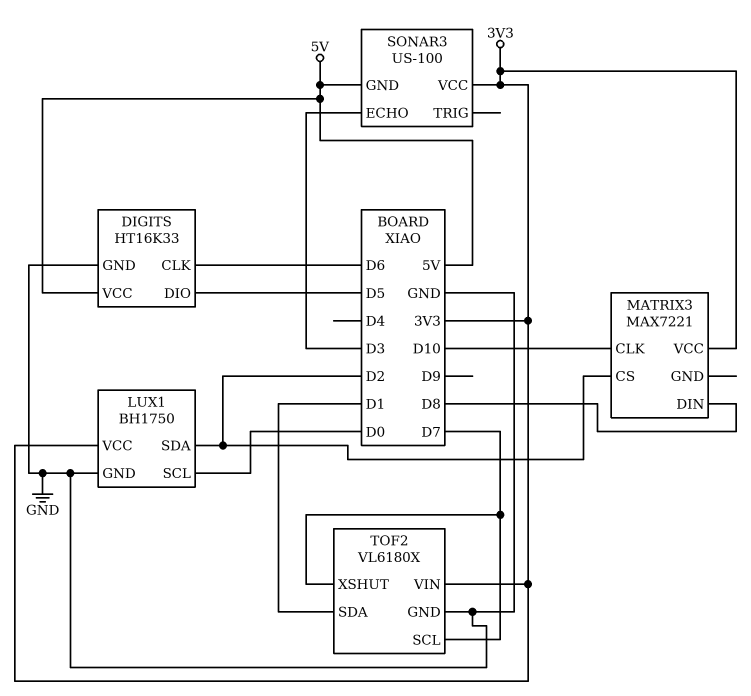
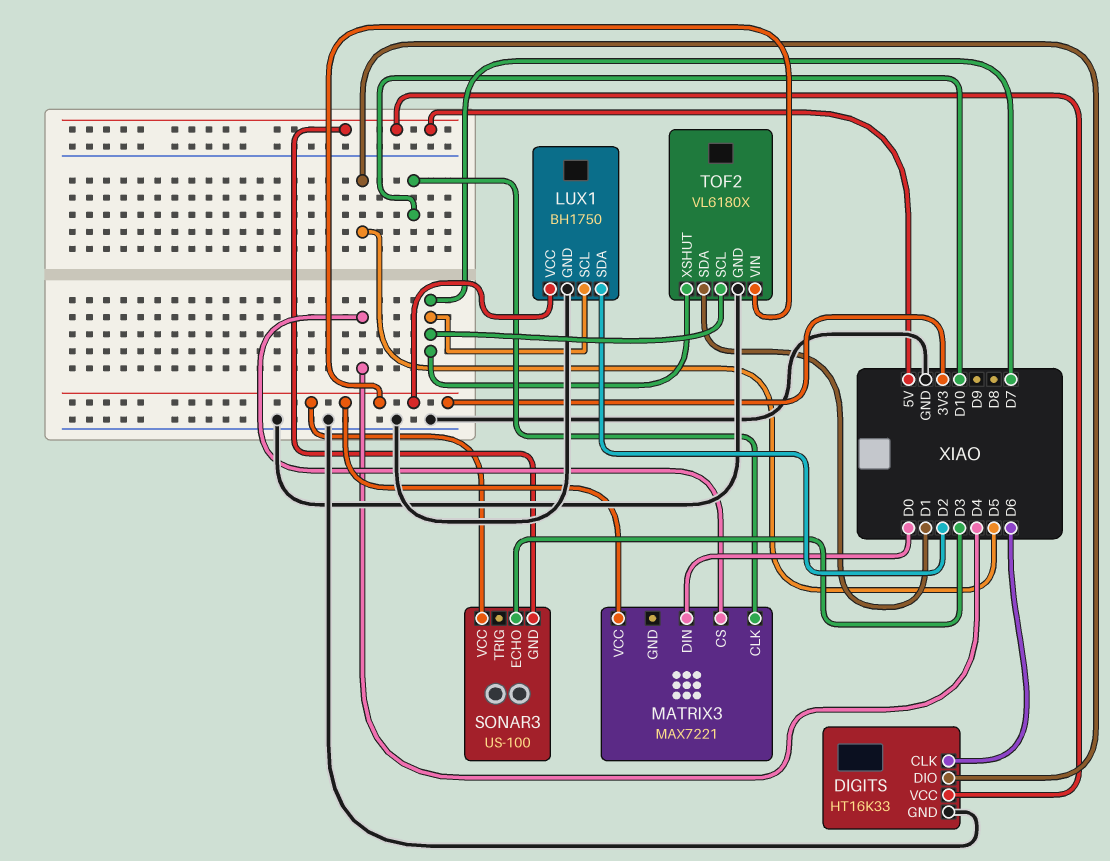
LUX1 pin SCL: D0 -> D7
MATRIX3 pin CS: D2 -> D4
MATRIX3 pin DIN: D8 -> D0

